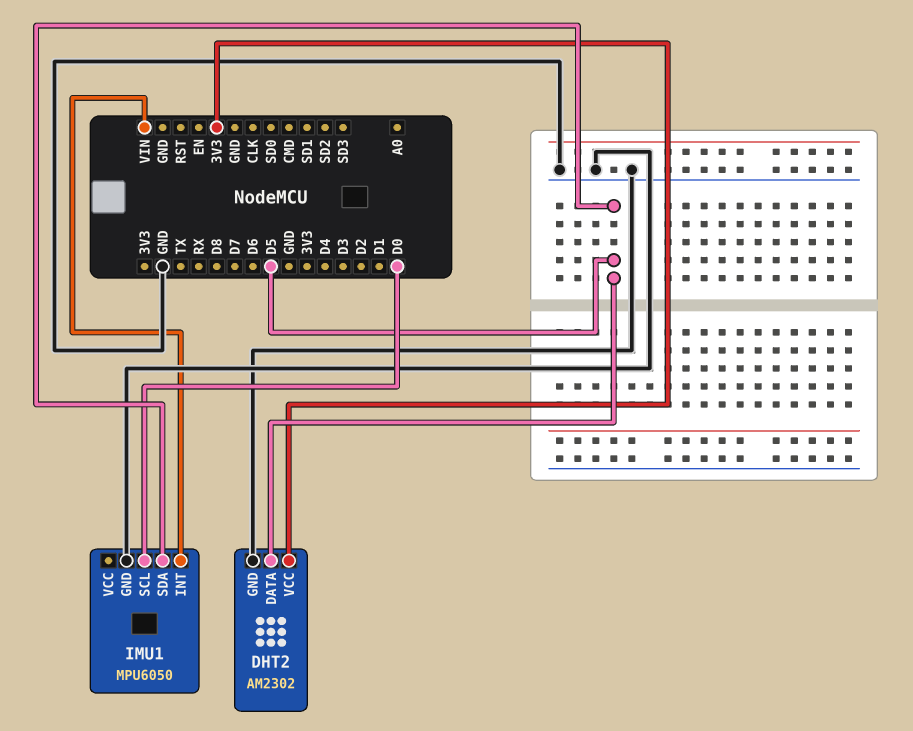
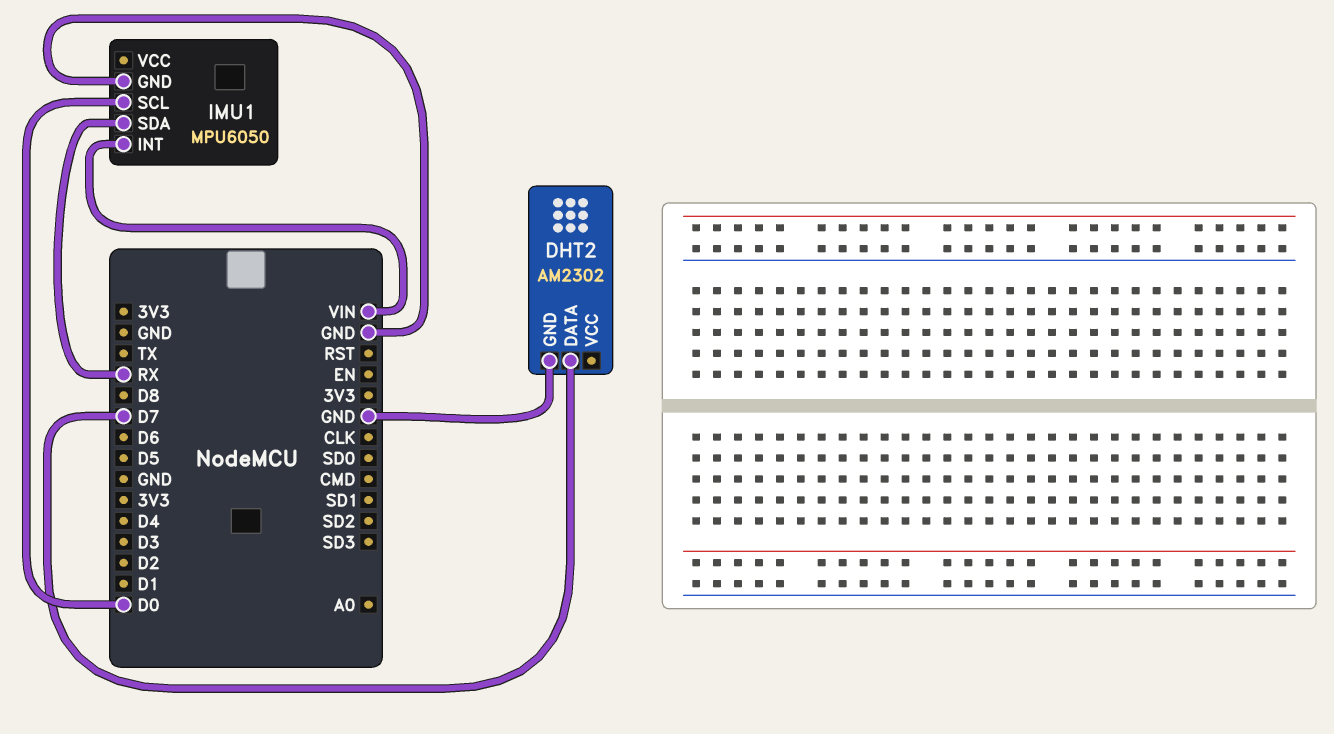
DHT2 pin DATA: D5 -> D7
DHT2 pin VCC: 3V3 -> none
IMU1 pin SDA: D5 -> RX

